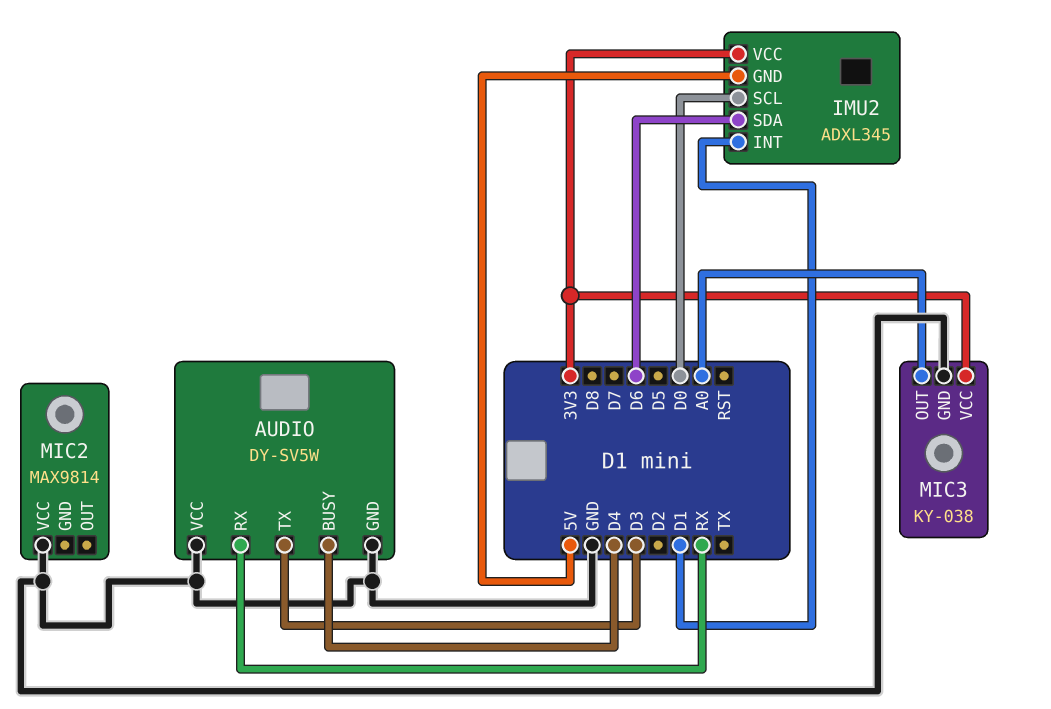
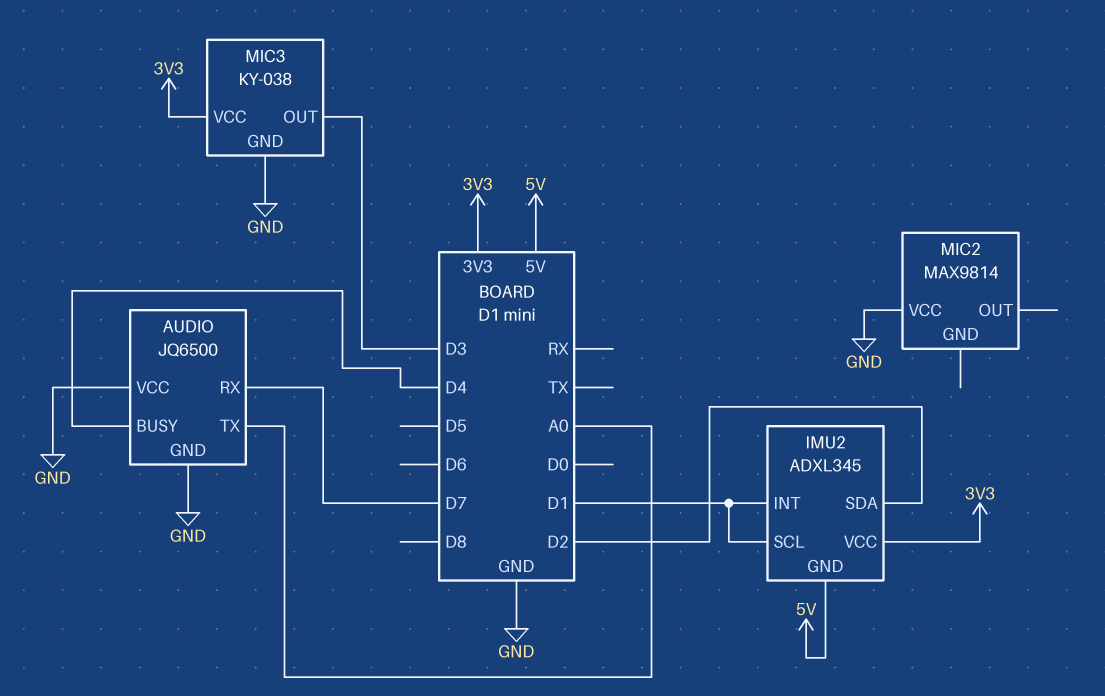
AUDIO: DY-SV5W -> JQ6500
AUDIO pin RX: RX -> D7
AUDIO pin TX: D3 -> A0
IMU2 pin SCL: D0 -> D1
IMU2 pin SDA: D6 -> D2
MIC3 pin OUT: A0 -> D3

